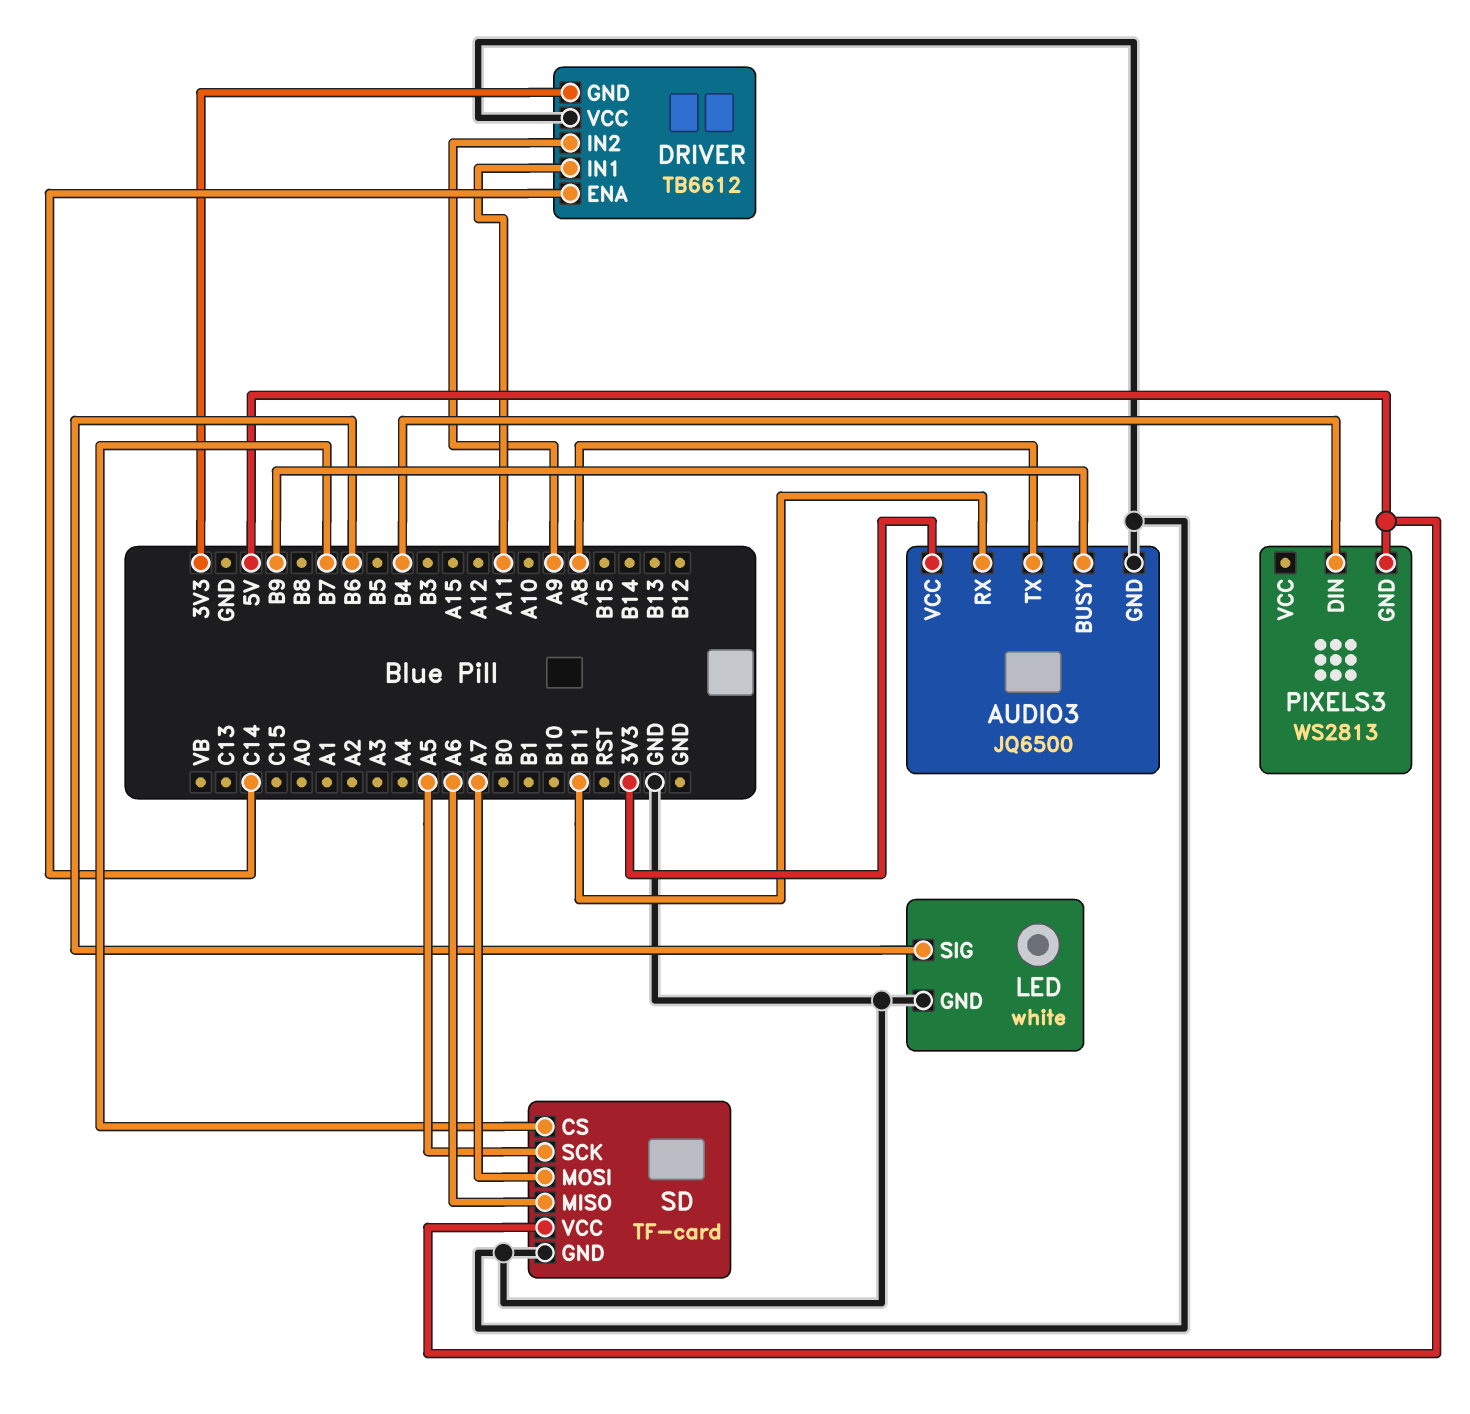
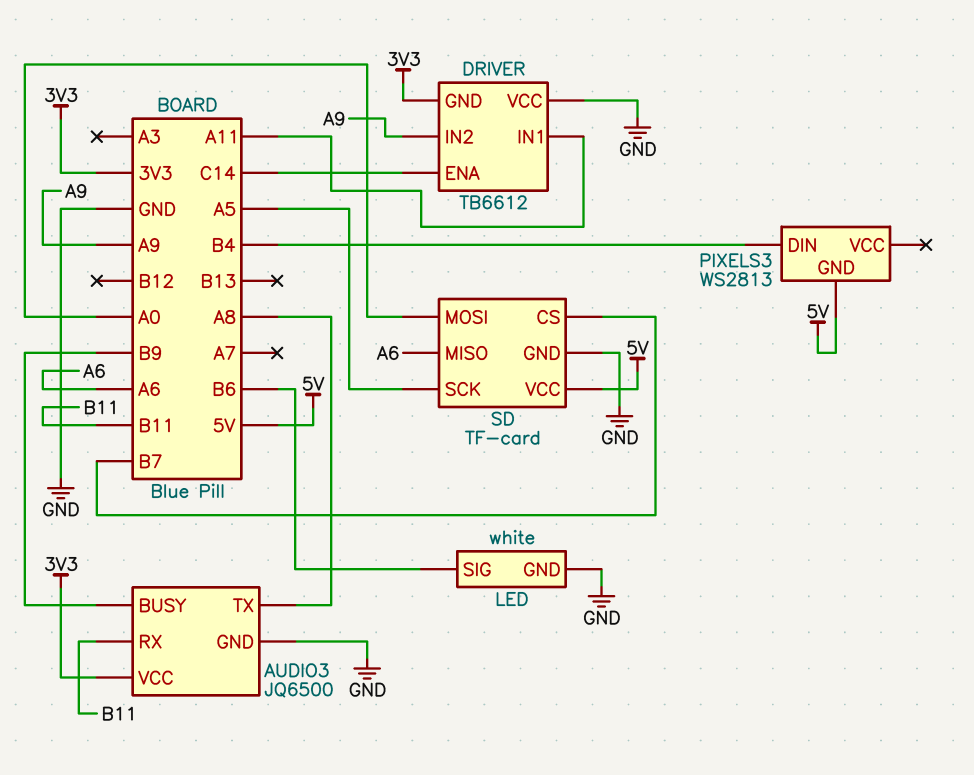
SD pin MOSI: A7 -> A0

